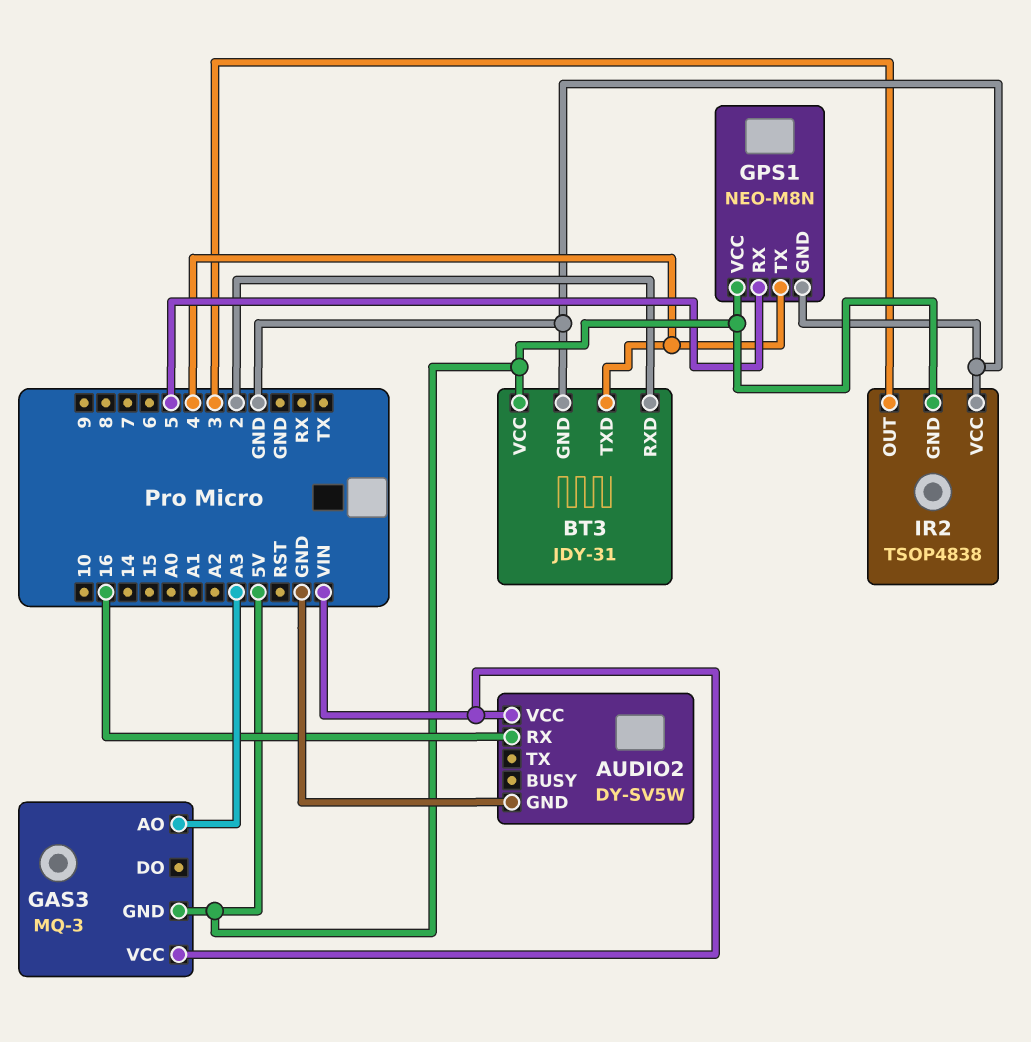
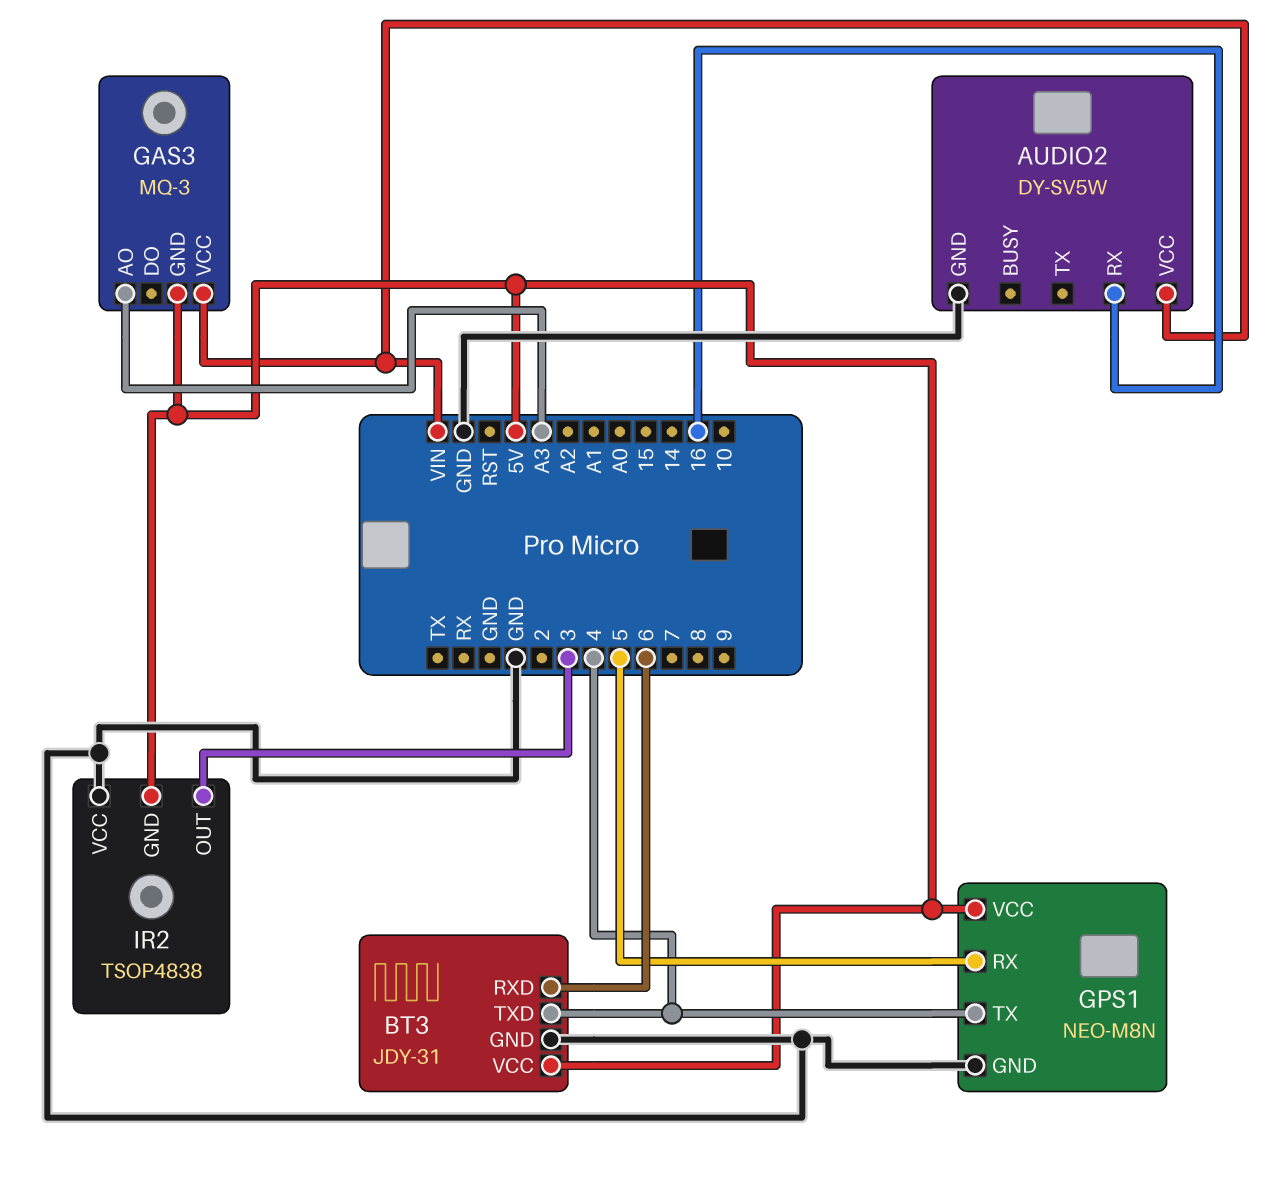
BT3 pin RXD: 2 -> 6

